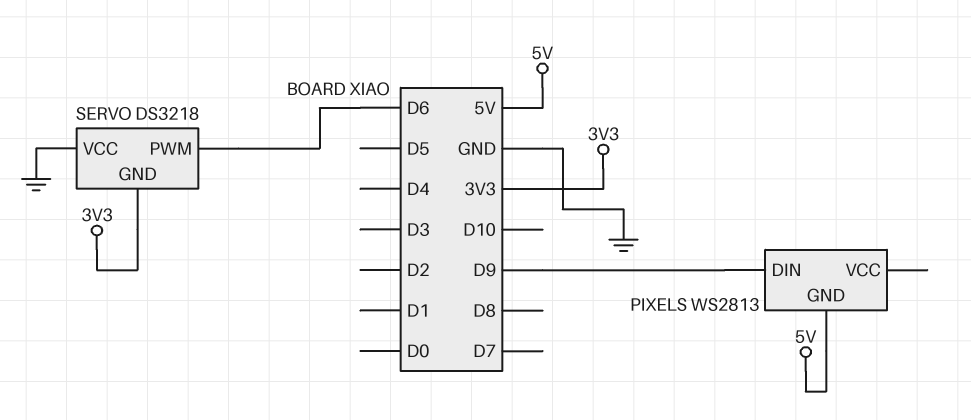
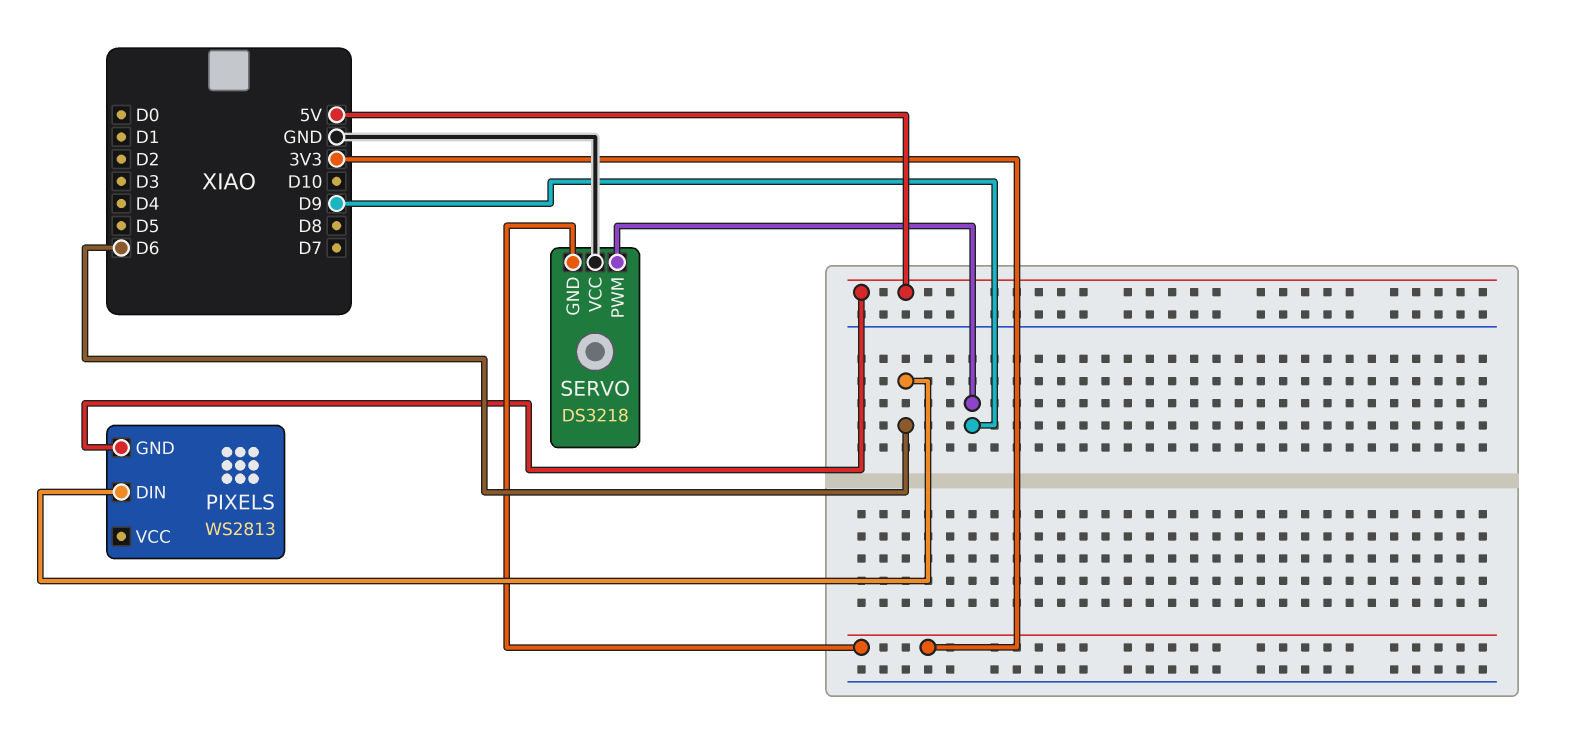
PIXELS pin DIN: D9 -> D6
SERVO pin PWM: D6 -> D9

